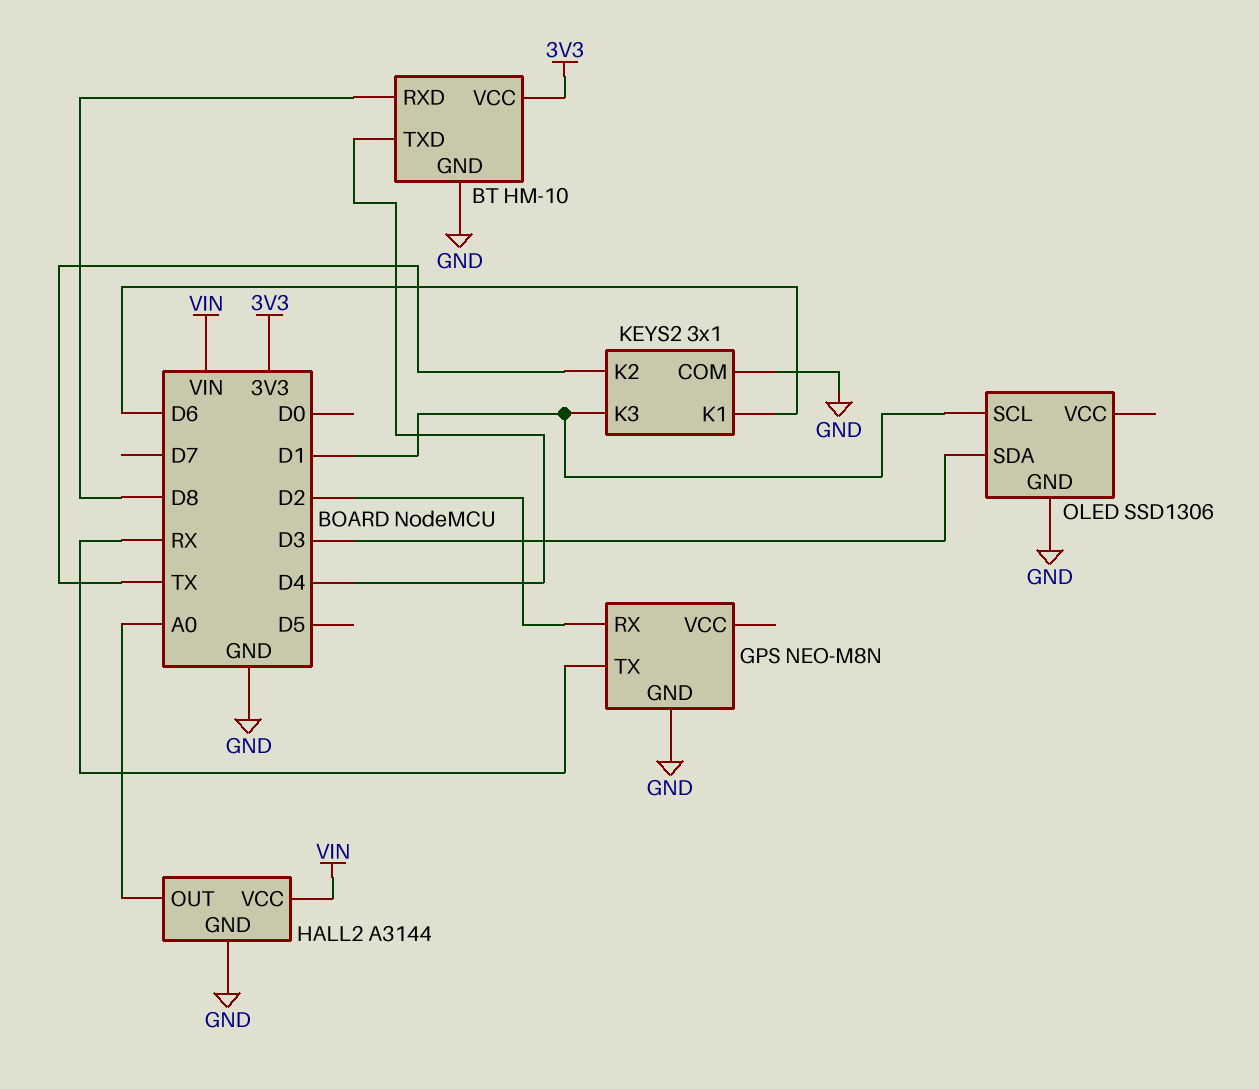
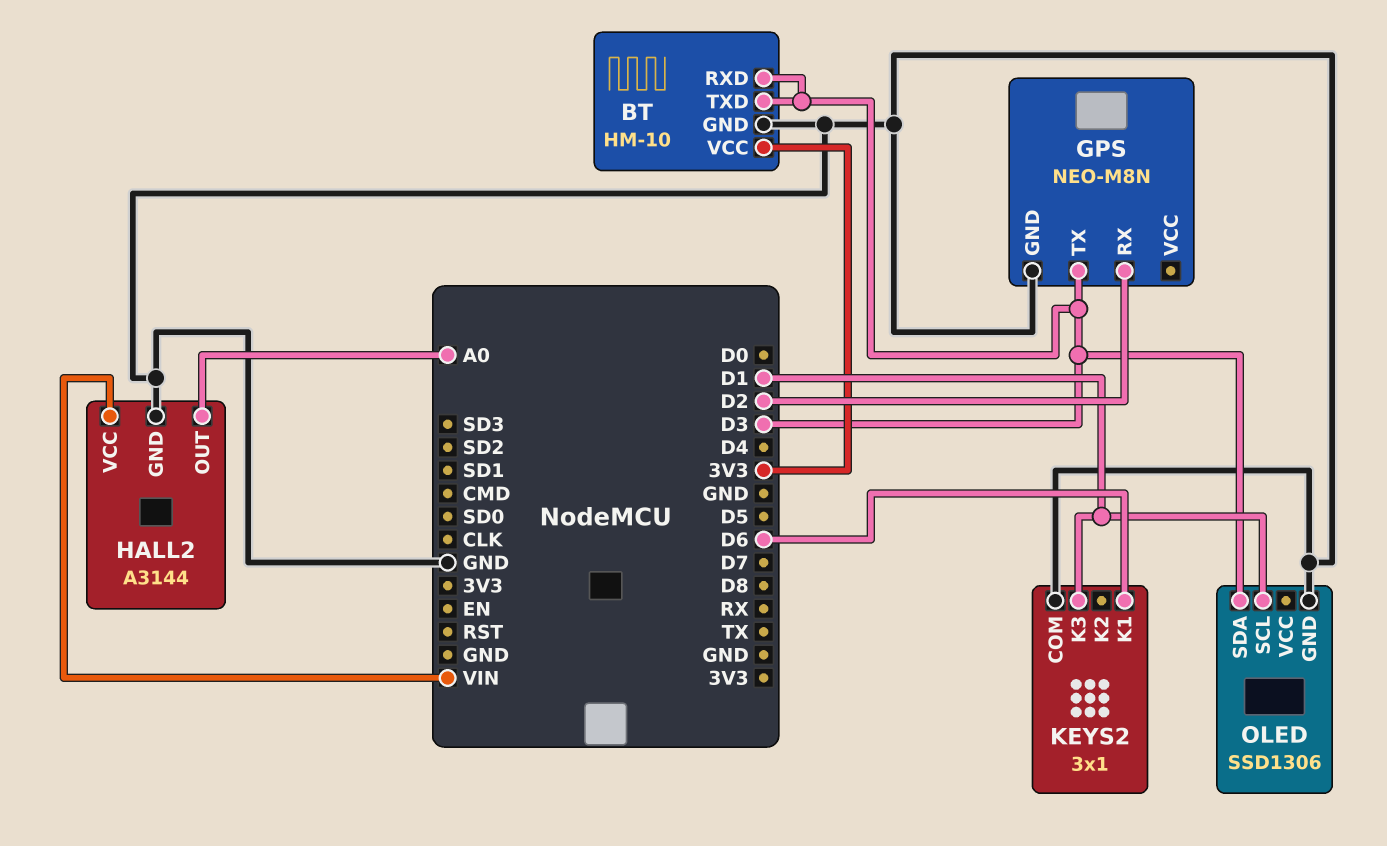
BT pin RXD: D8 -> D3
BT pin TXD: D4 -> D3
GPS pin TX: RX -> D3
KEYS2 pin K2: TX -> none

